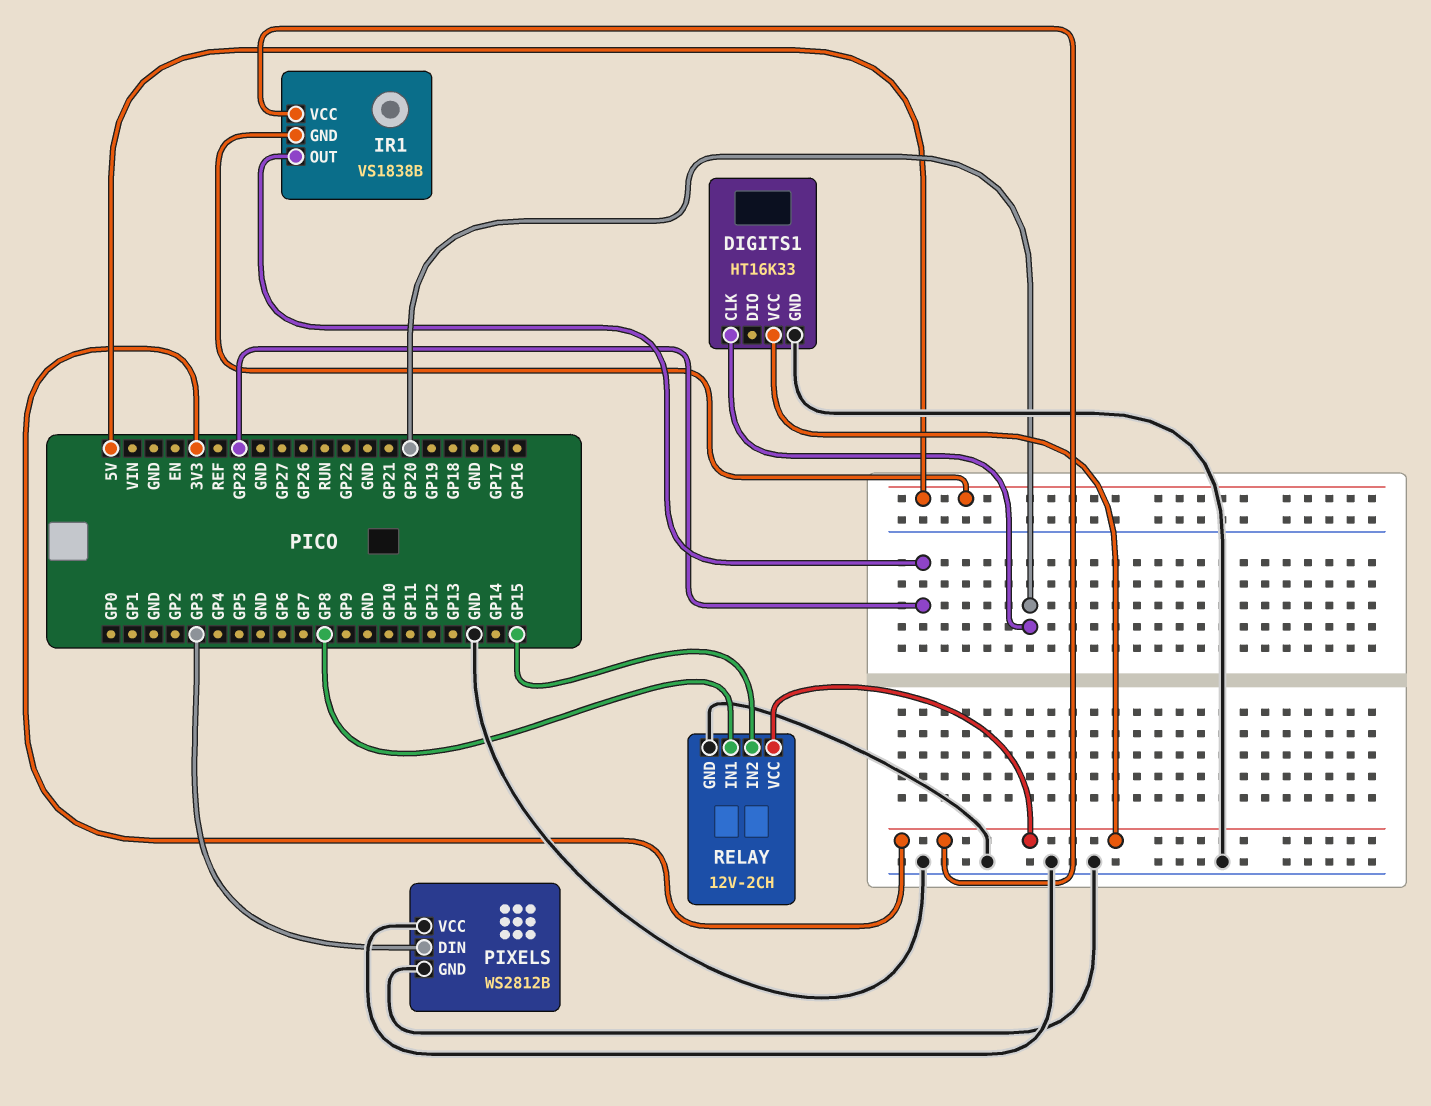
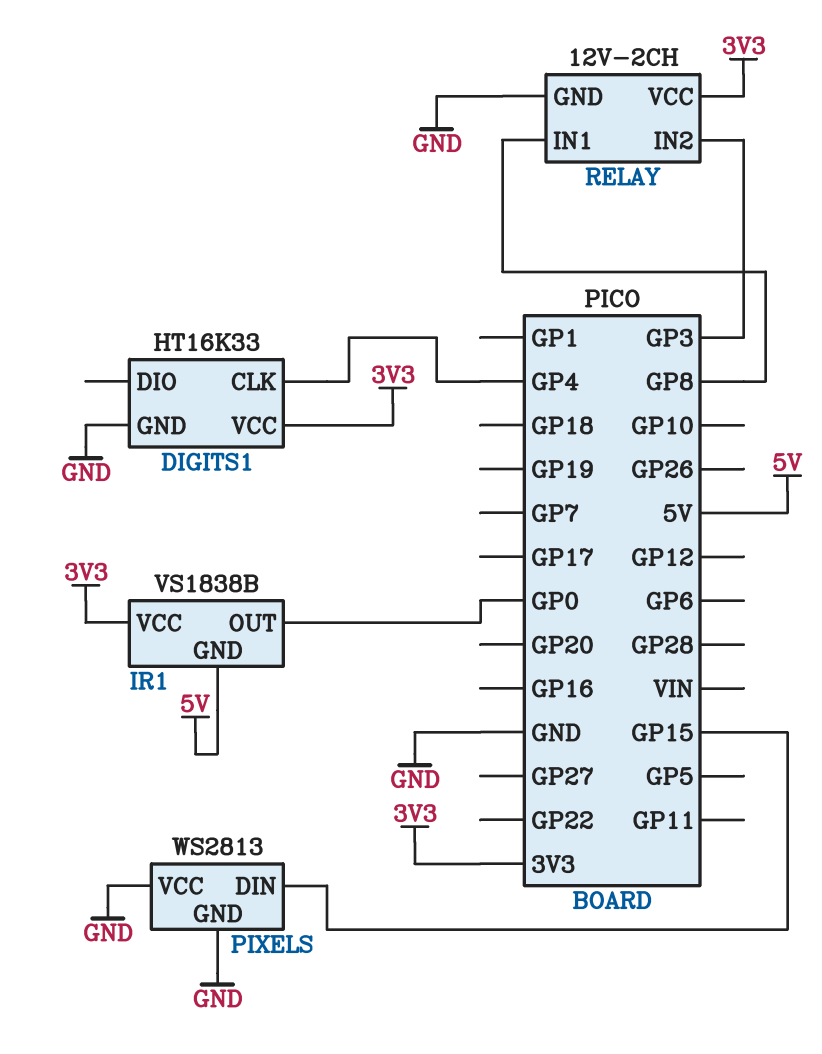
DIGITS1 pin CLK: GP20 -> GP4
IR1 pin OUT: GP28 -> GP0
PIXELS: WS2812B -> WS2813
PIXELS pin DIN: GP3 -> GP15
RELAY pin IN2: GP15 -> GP3

